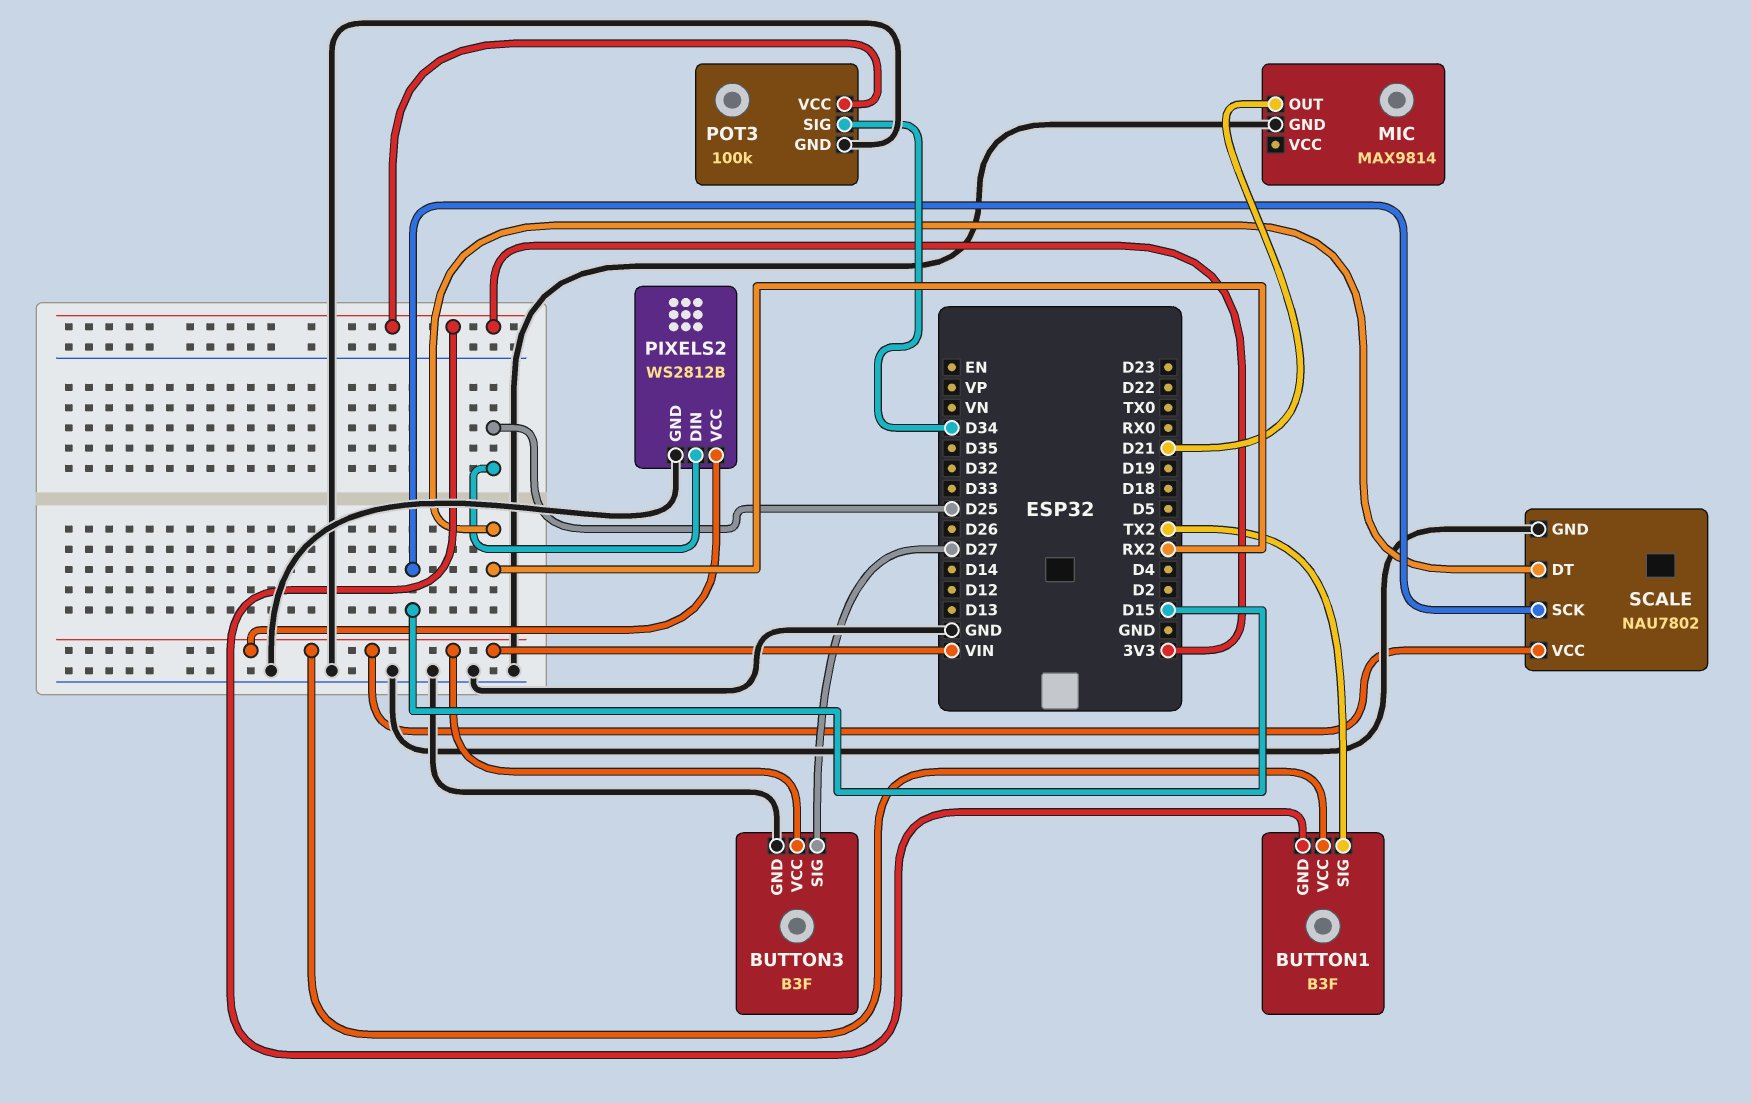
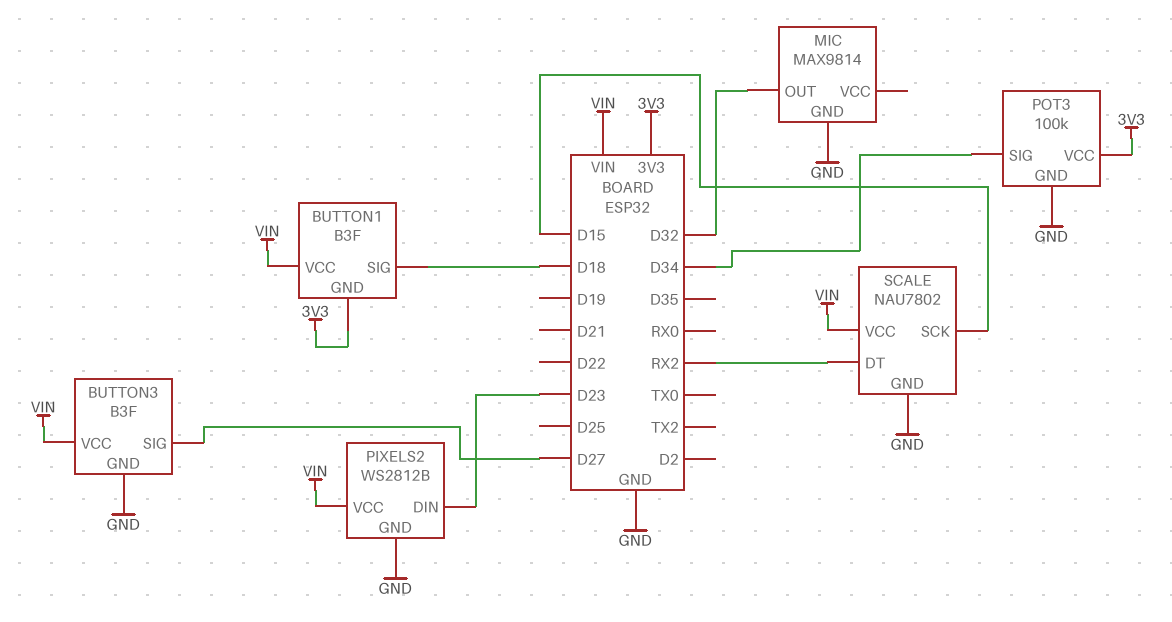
BUTTON1 pin SIG: TX2 -> D18
MIC pin OUT: D21 -> D32
PIXELS2 pin DIN: D25 -> D23

